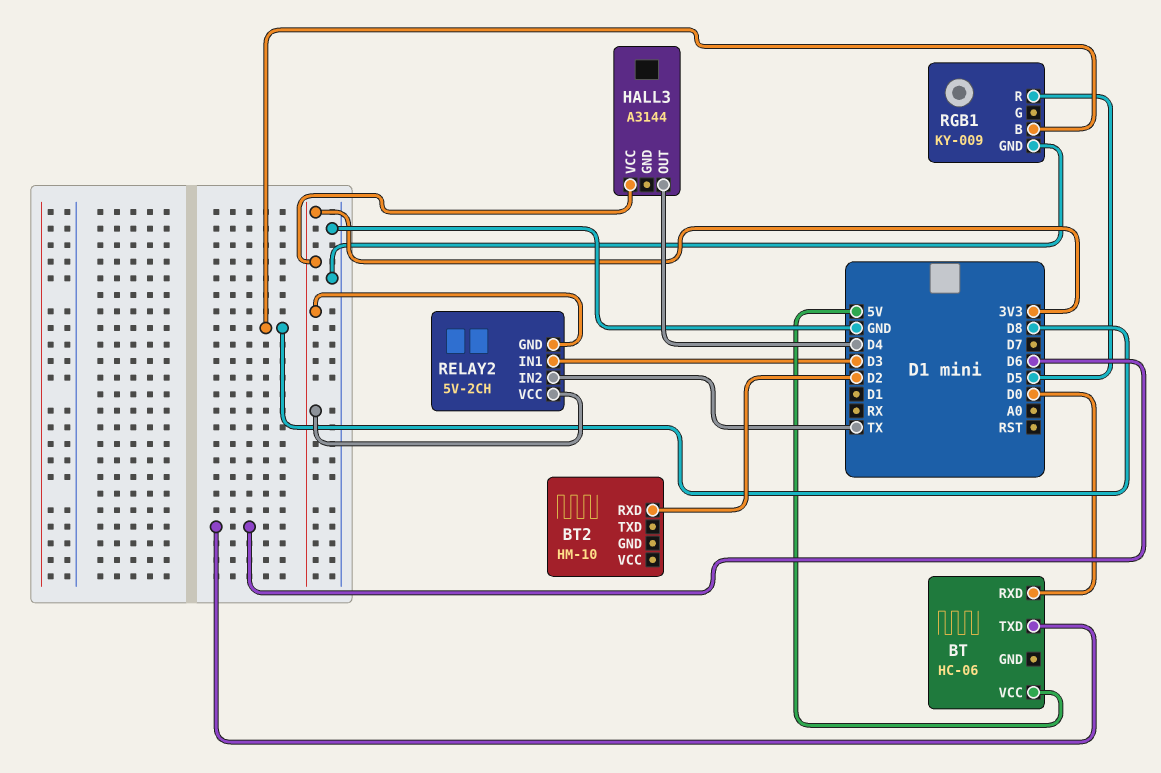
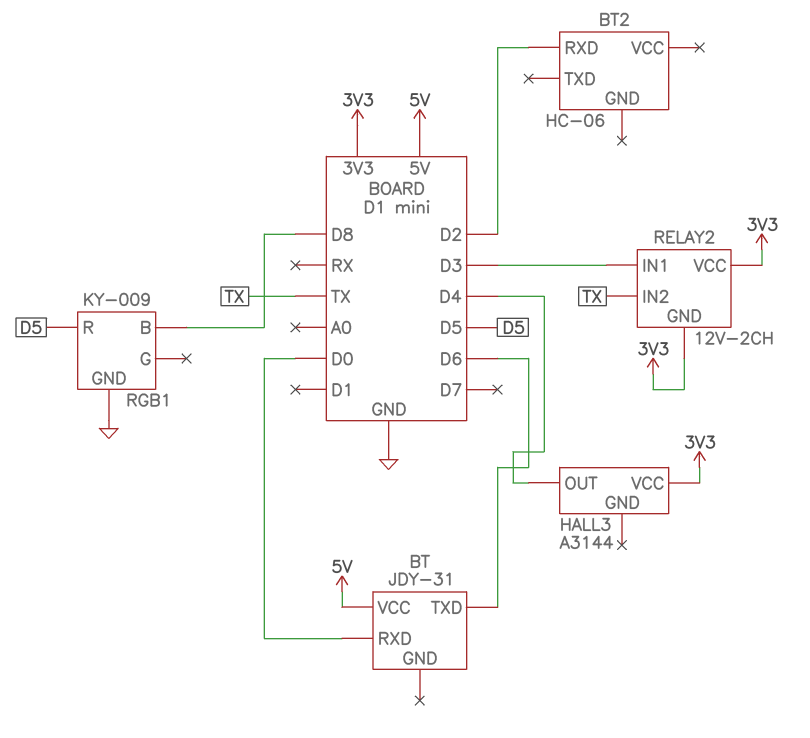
BT: HC-06 -> JDY-31
BT2: HM-10 -> HC-06
RELAY2: 5V-2CH -> 12V-2CH

